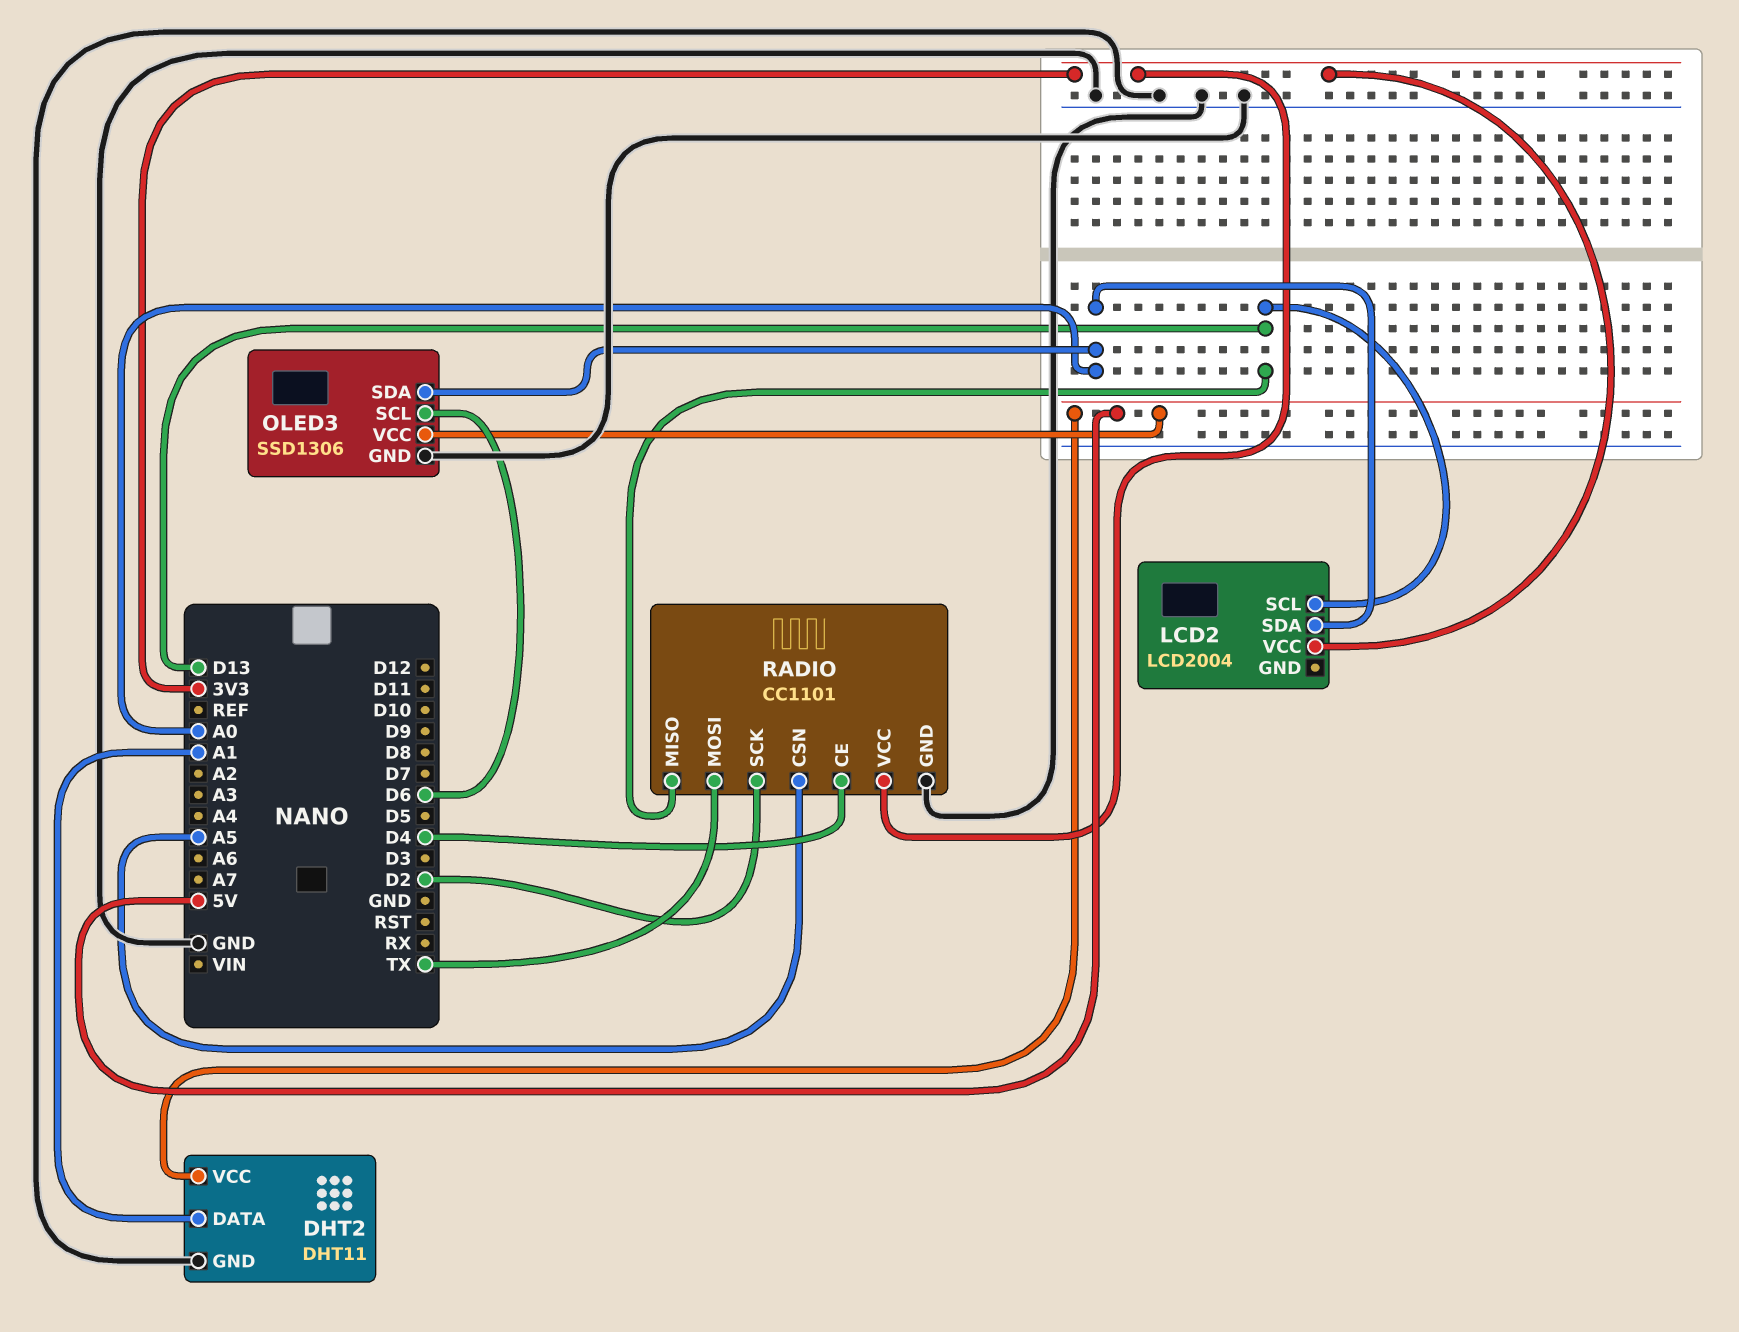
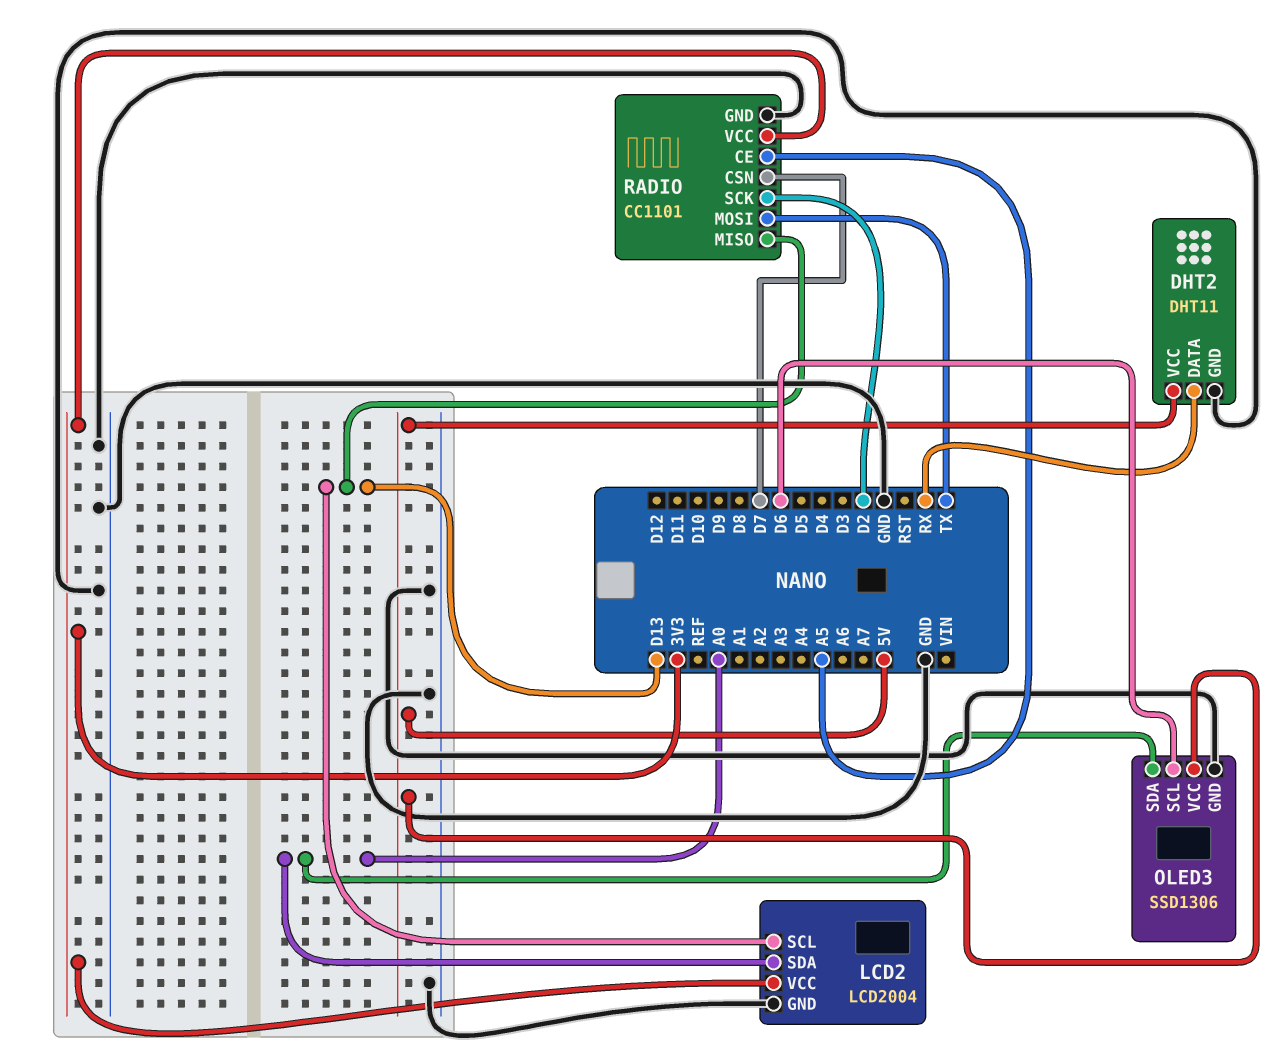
DHT2 pin DATA: A1 -> RX
LCD2 pin GND: none -> GND
RADIO pin CE: D4 -> A5
RADIO pin CSN: A5 -> D7

